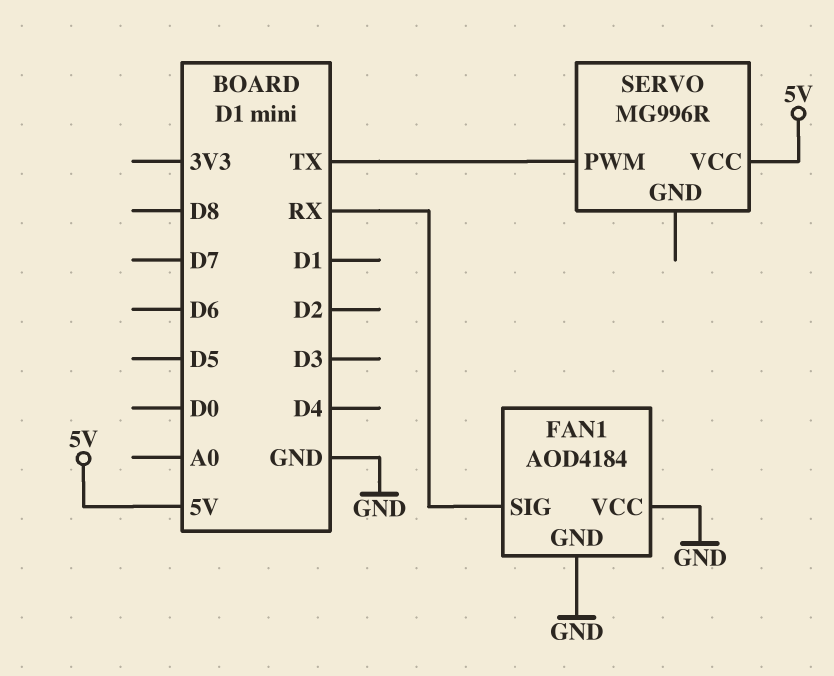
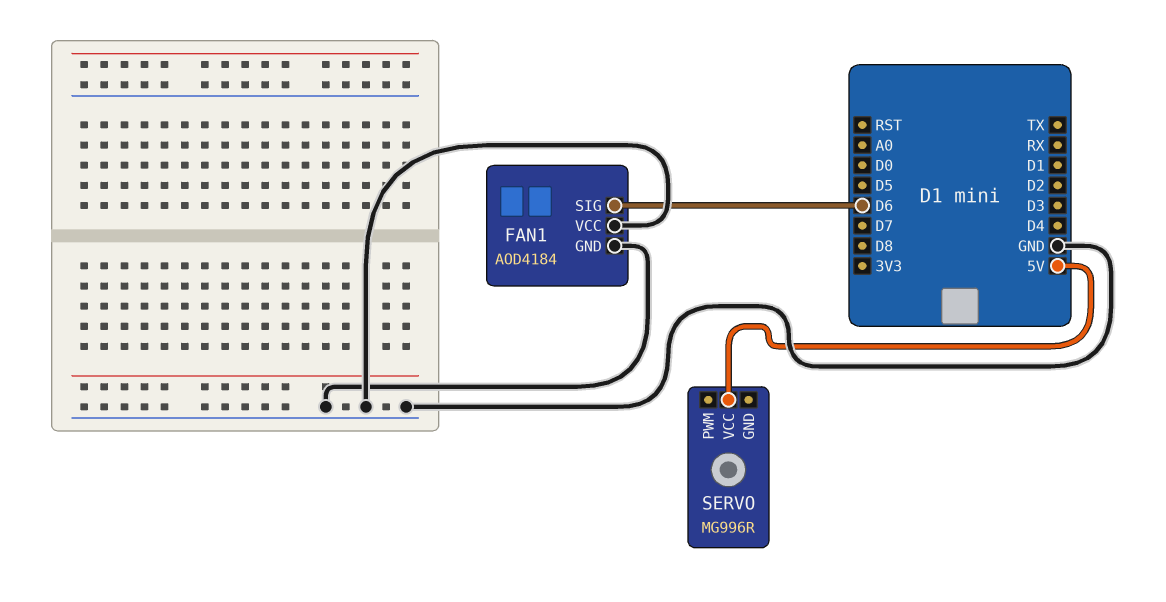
FAN1 pin SIG: RX -> D6
SERVO pin PWM: TX -> none

